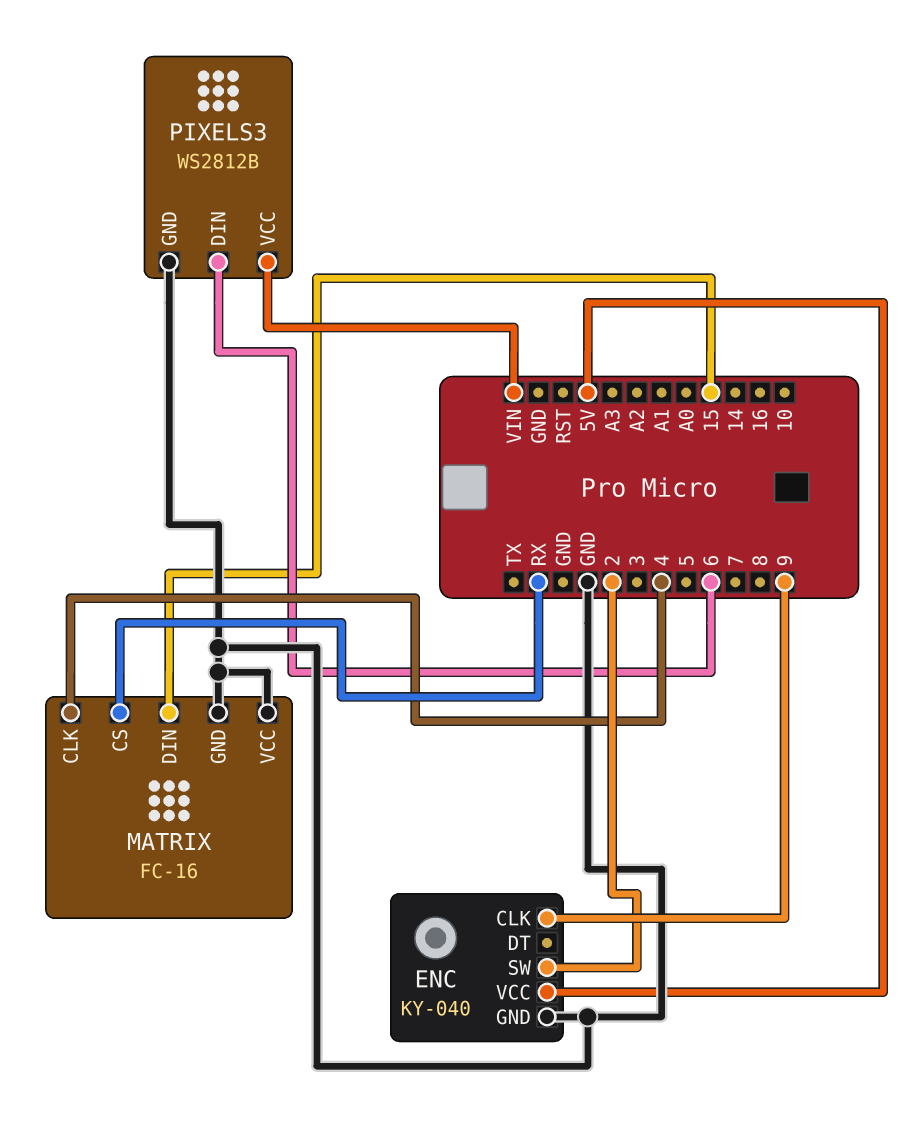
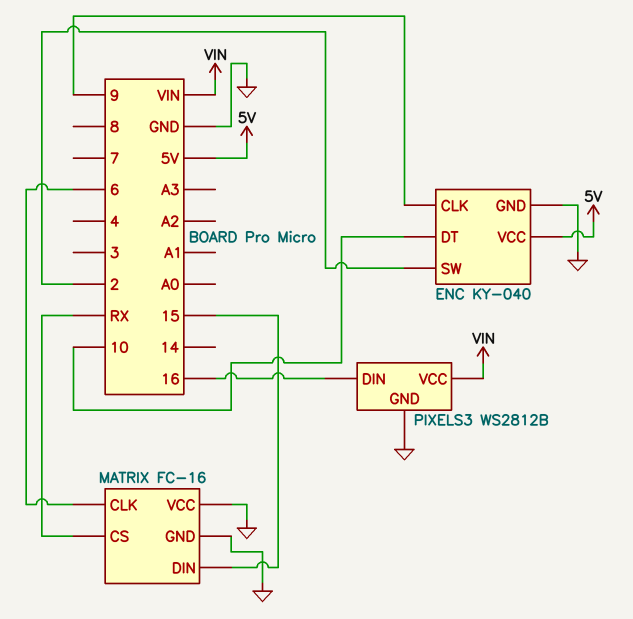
ENC pin DT: none -> 10
MATRIX pin CLK: 4 -> 6
PIXELS3 pin DIN: 6 -> 16

